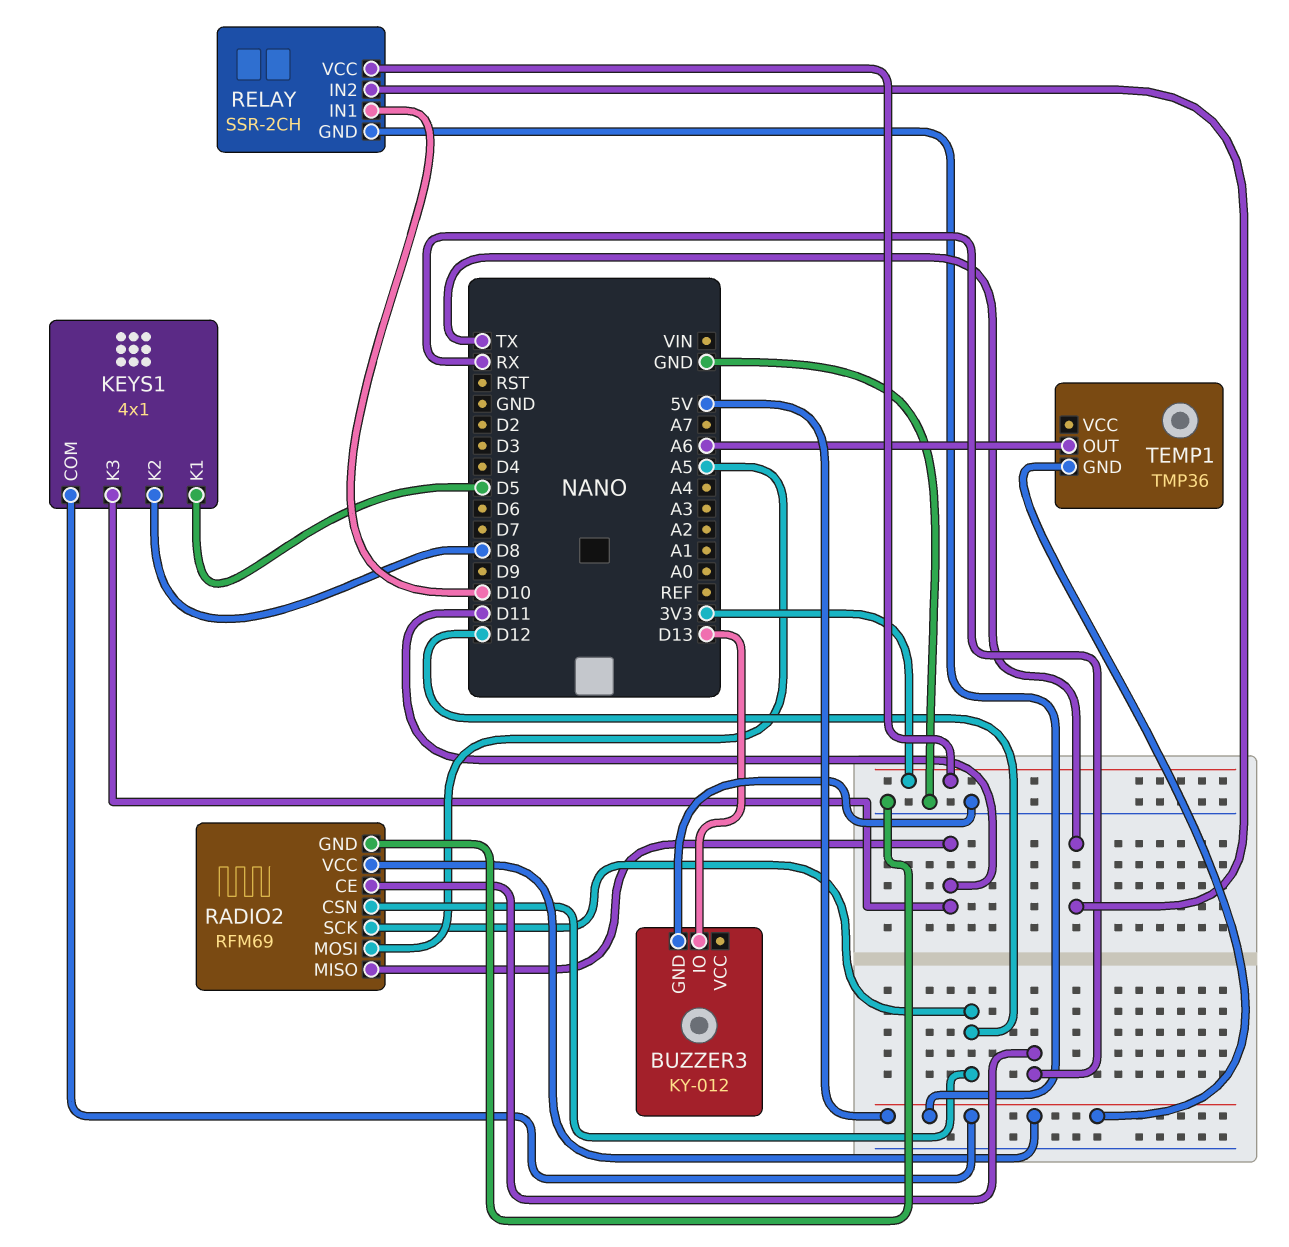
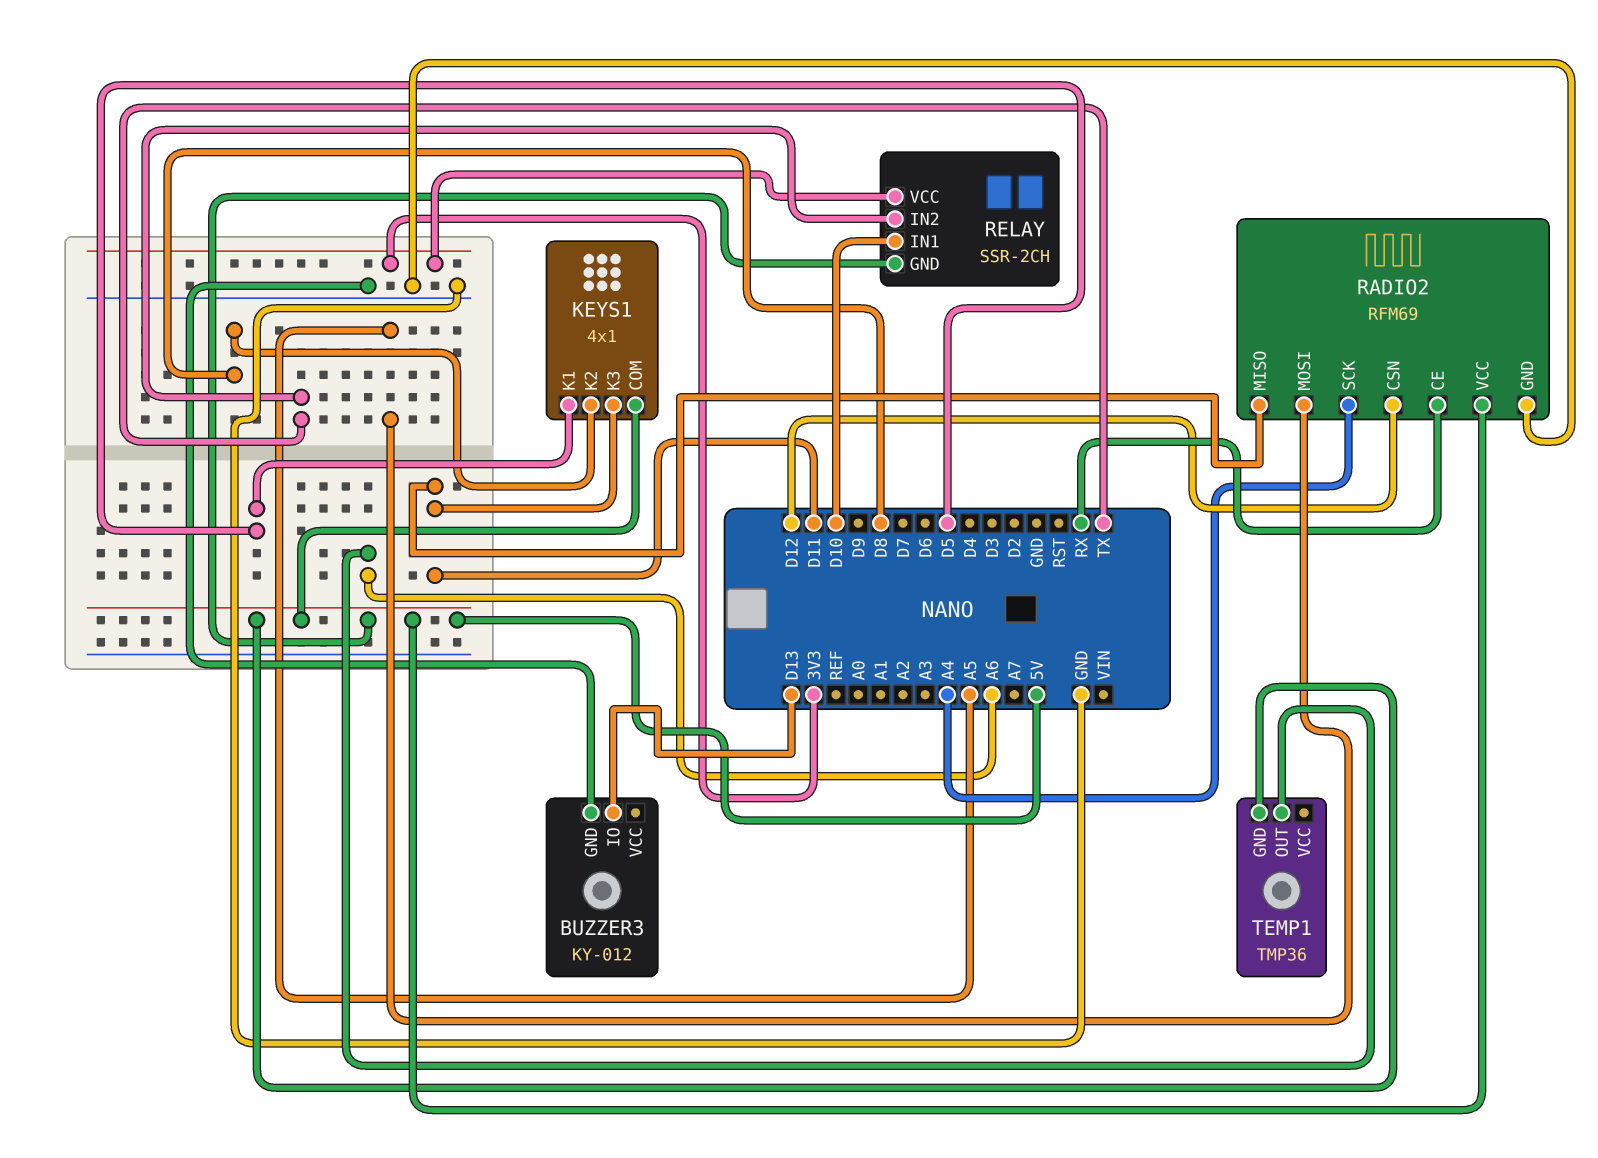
RADIO2 pin SCK: D12 -> A4

